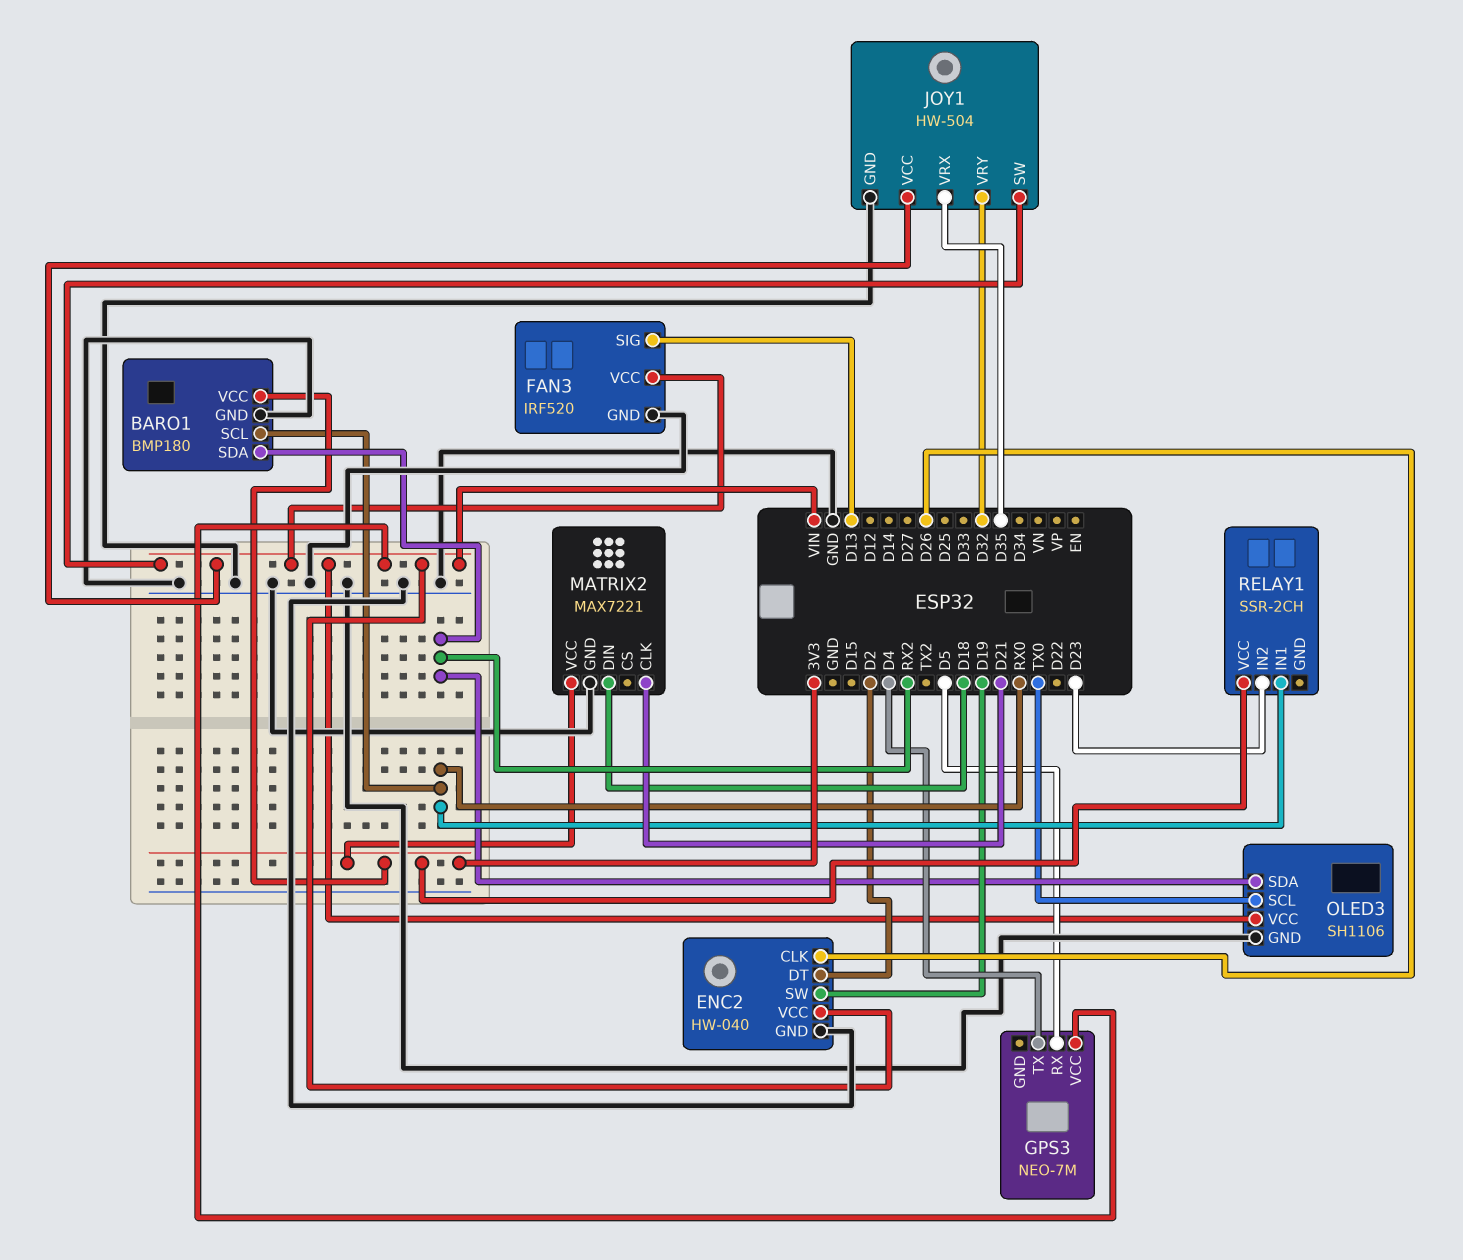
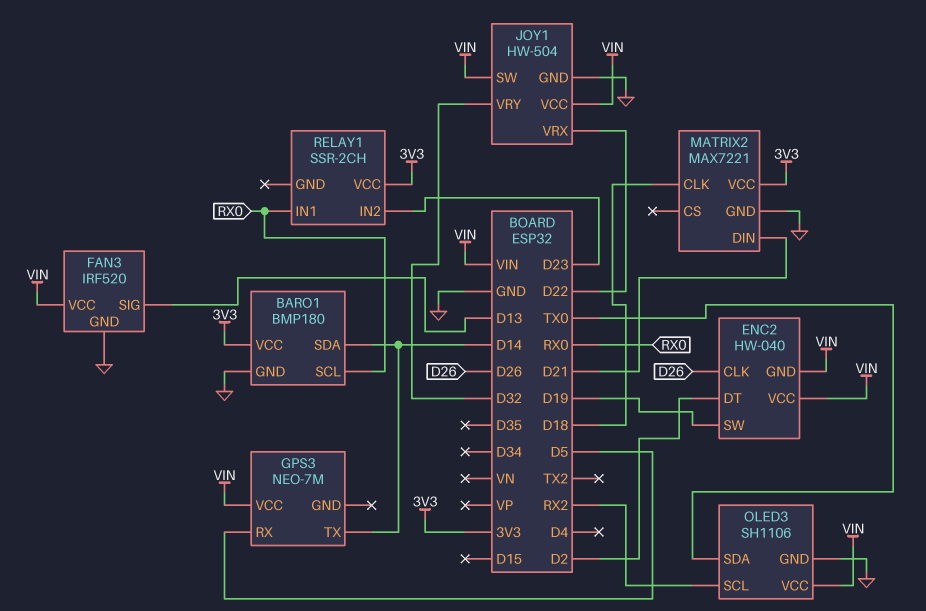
BARO1 pin SDA: RX2 -> D14
ENC2 pin GND: GND -> VIN
GPS3 pin TX: D4 -> D14
JOY1 pin VRX: D35 -> D22
MATRIX2 pin CLK: D21 -> D18
MATRIX2 pin DIN: D18 -> D21
OLED3 pin SCL: TX0 -> RX2
OLED3 pin SDA: RX2 -> TX0

